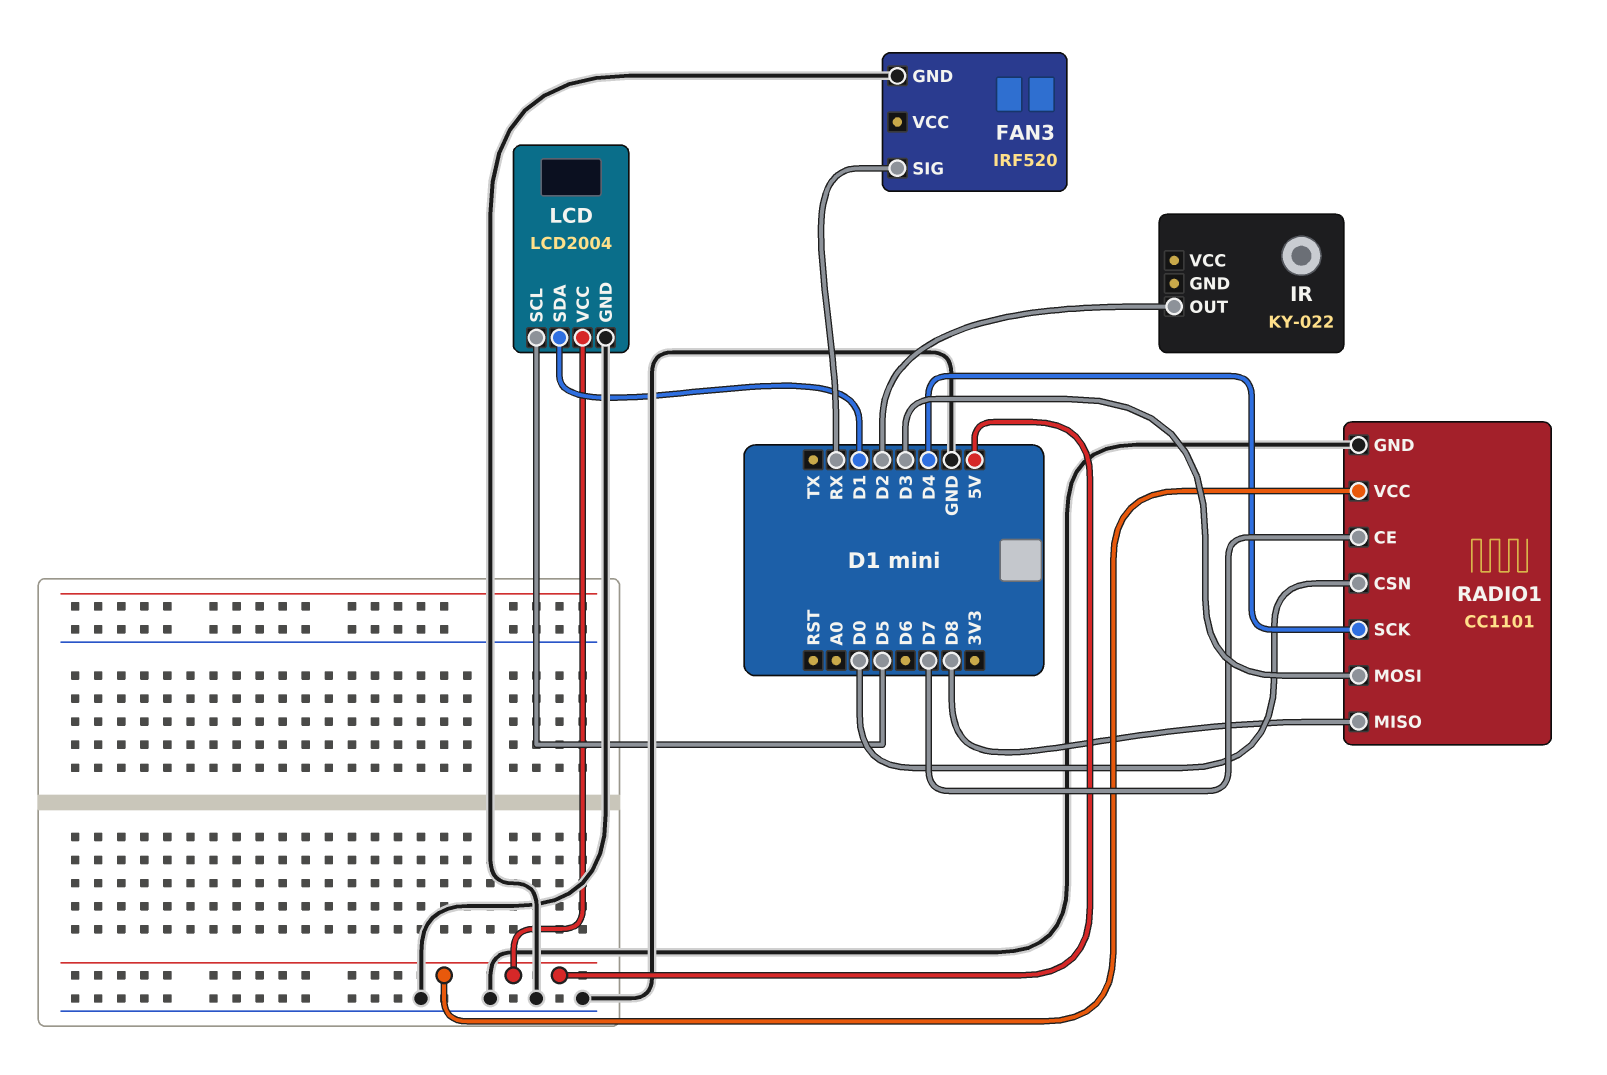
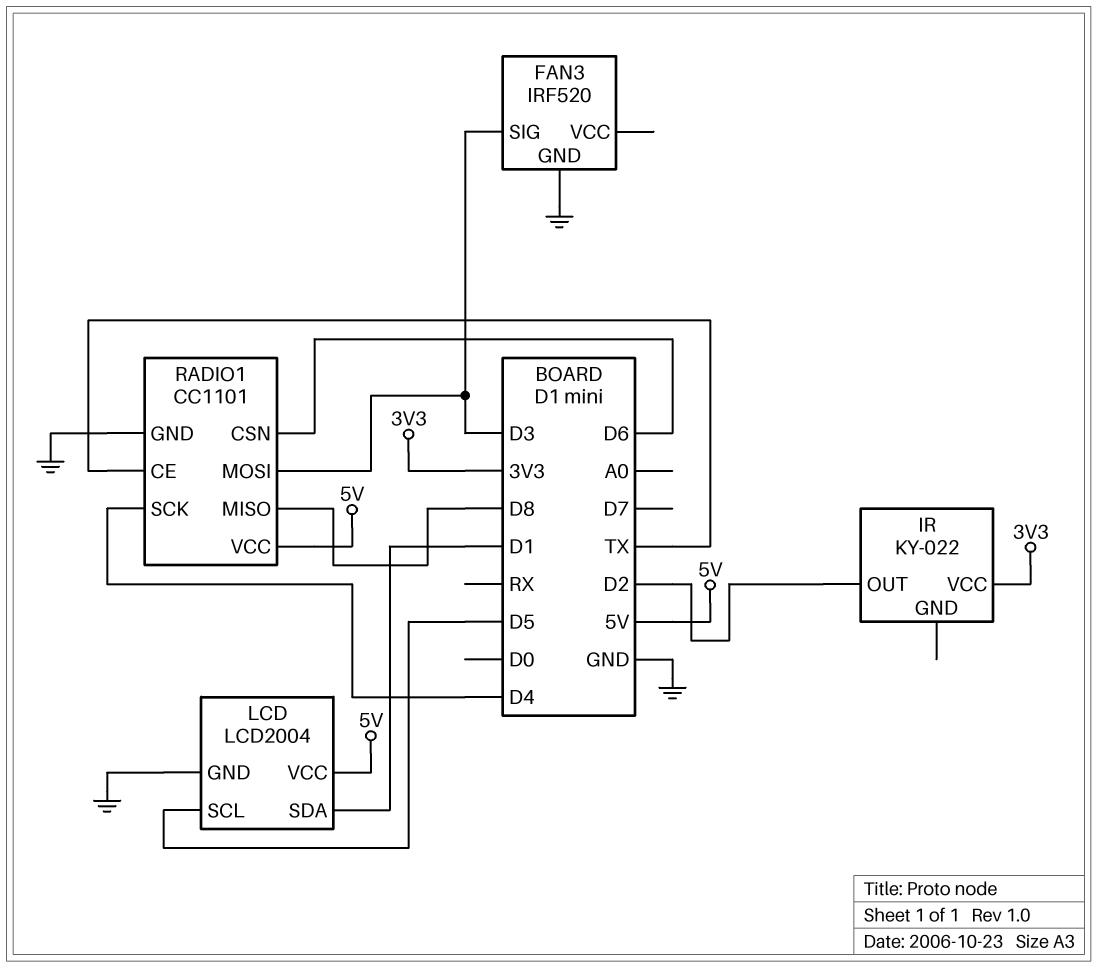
FAN3 pin SIG: RX -> D3
IR pin VCC: none -> 3V3
RADIO1 pin CE: D7 -> TX
RADIO1 pin CSN: D0 -> D6

